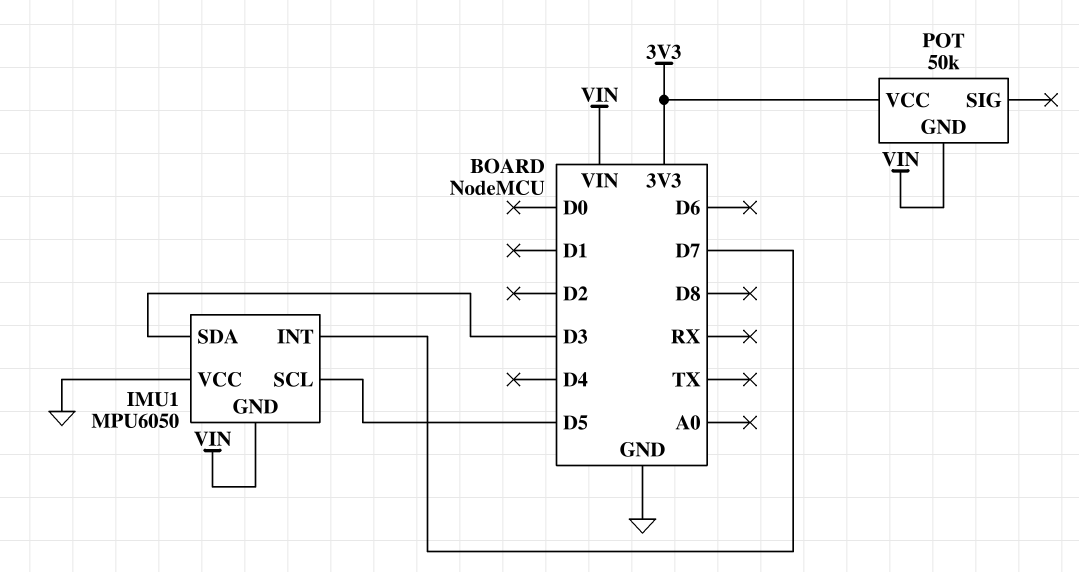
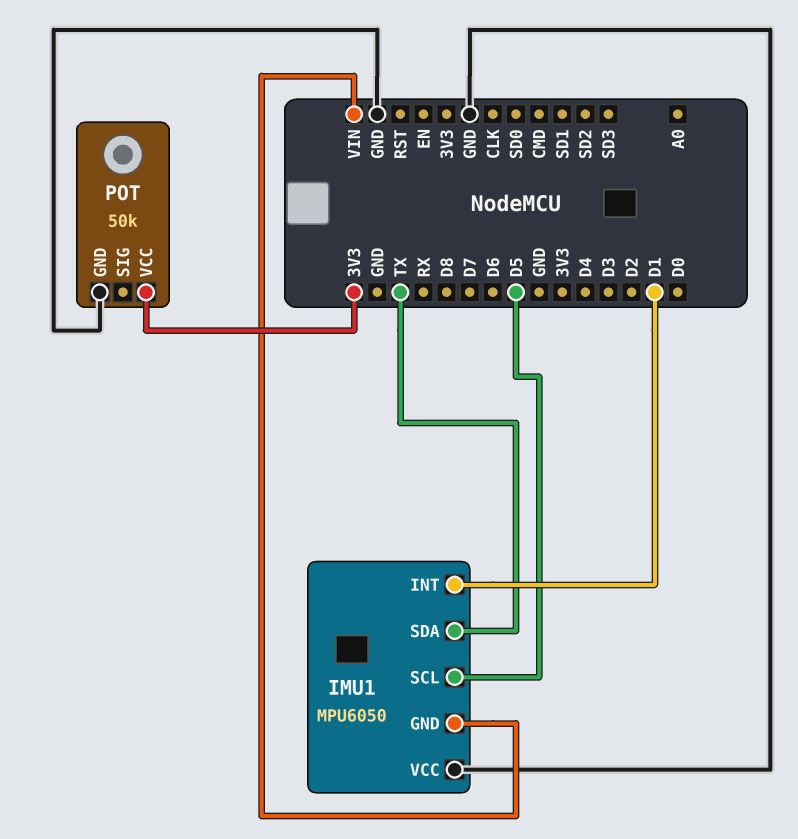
IMU1 pin INT: D7 -> D1
IMU1 pin SDA: D3 -> TX
POT pin GND: VIN -> GND

